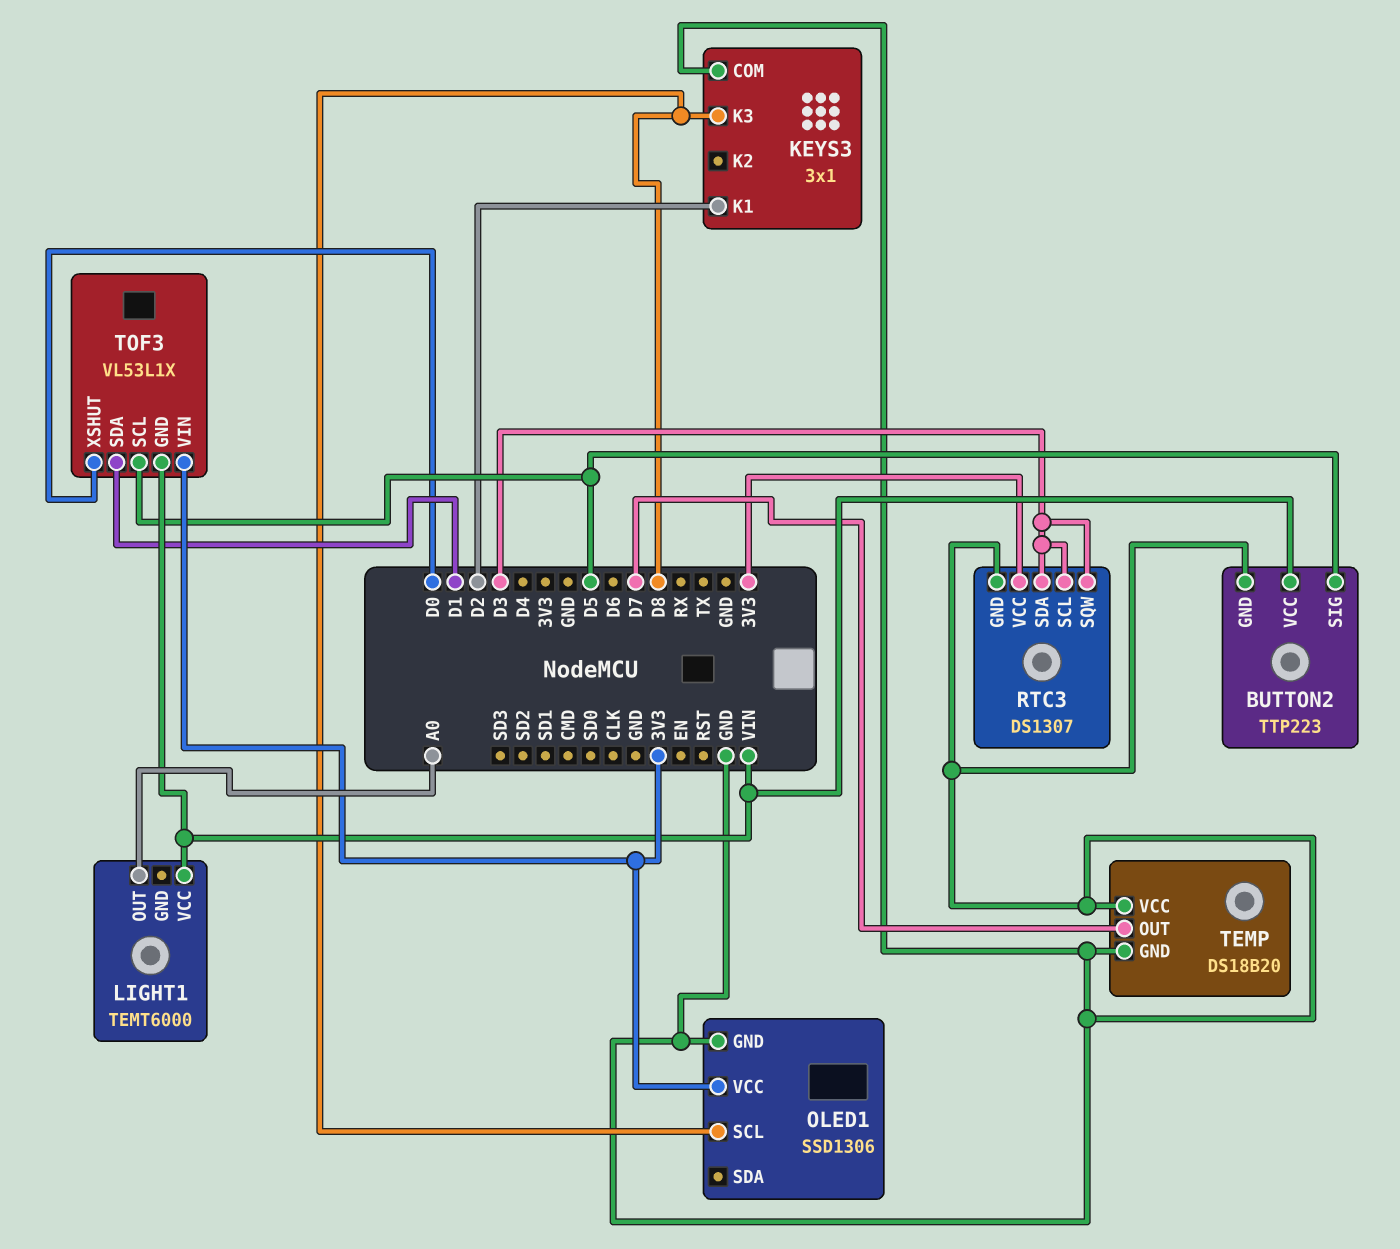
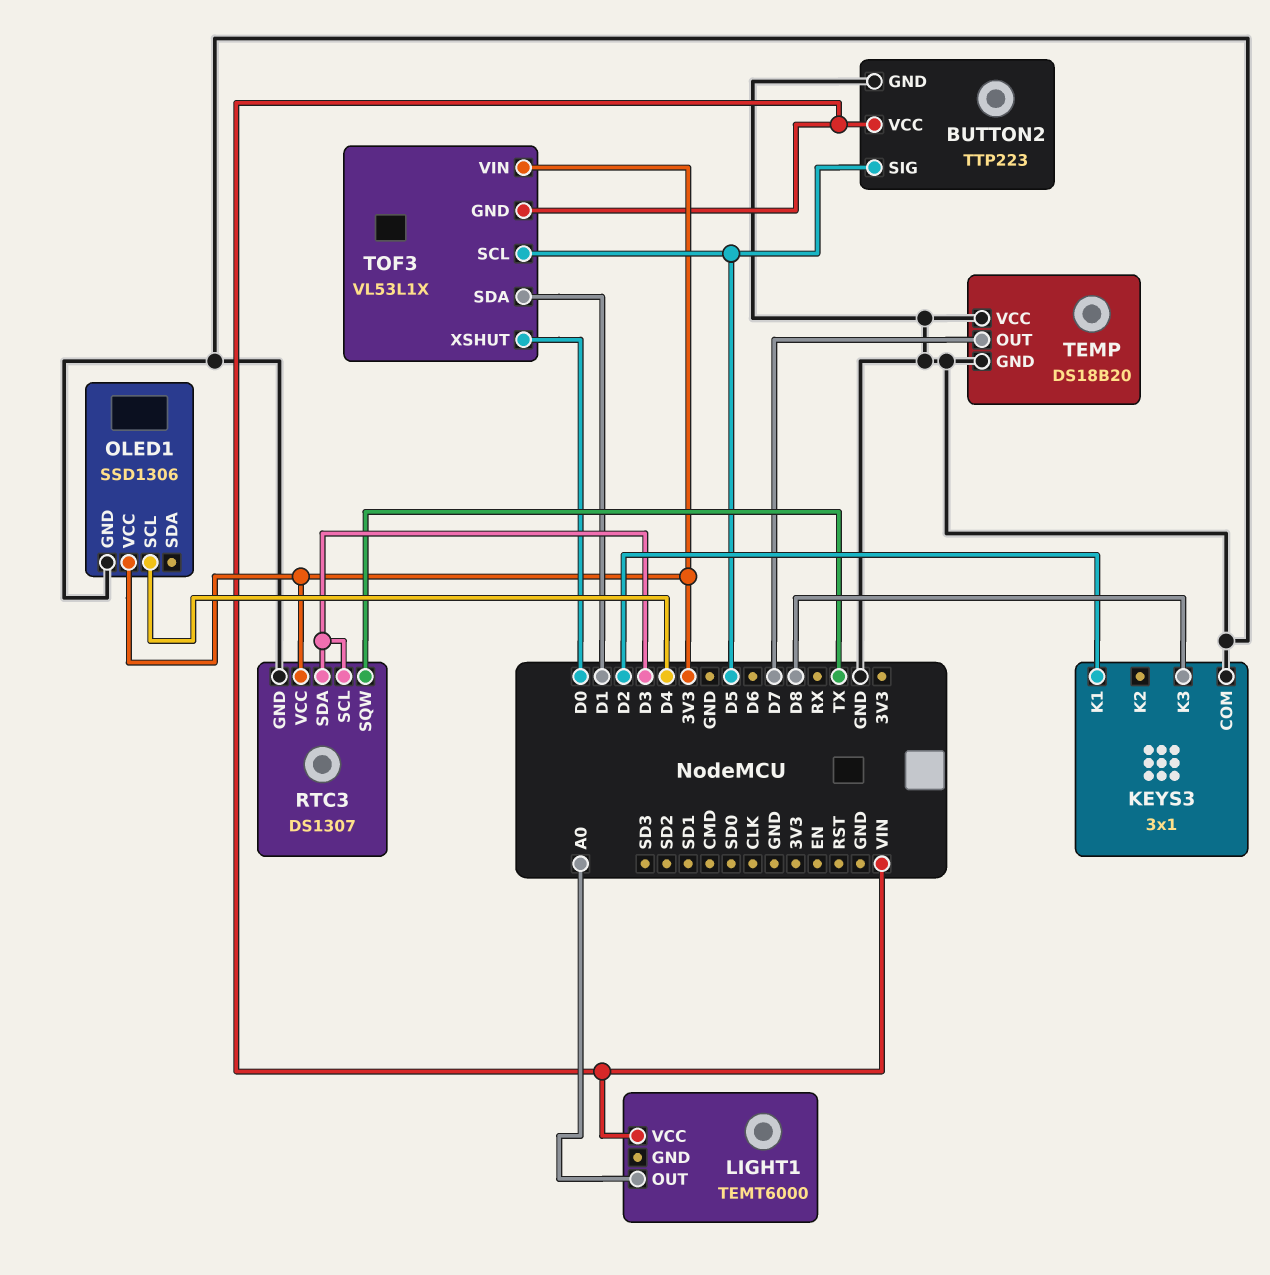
OLED1 pin SCL: D8 -> D4
RTC3 pin SQW: D3 -> TX

